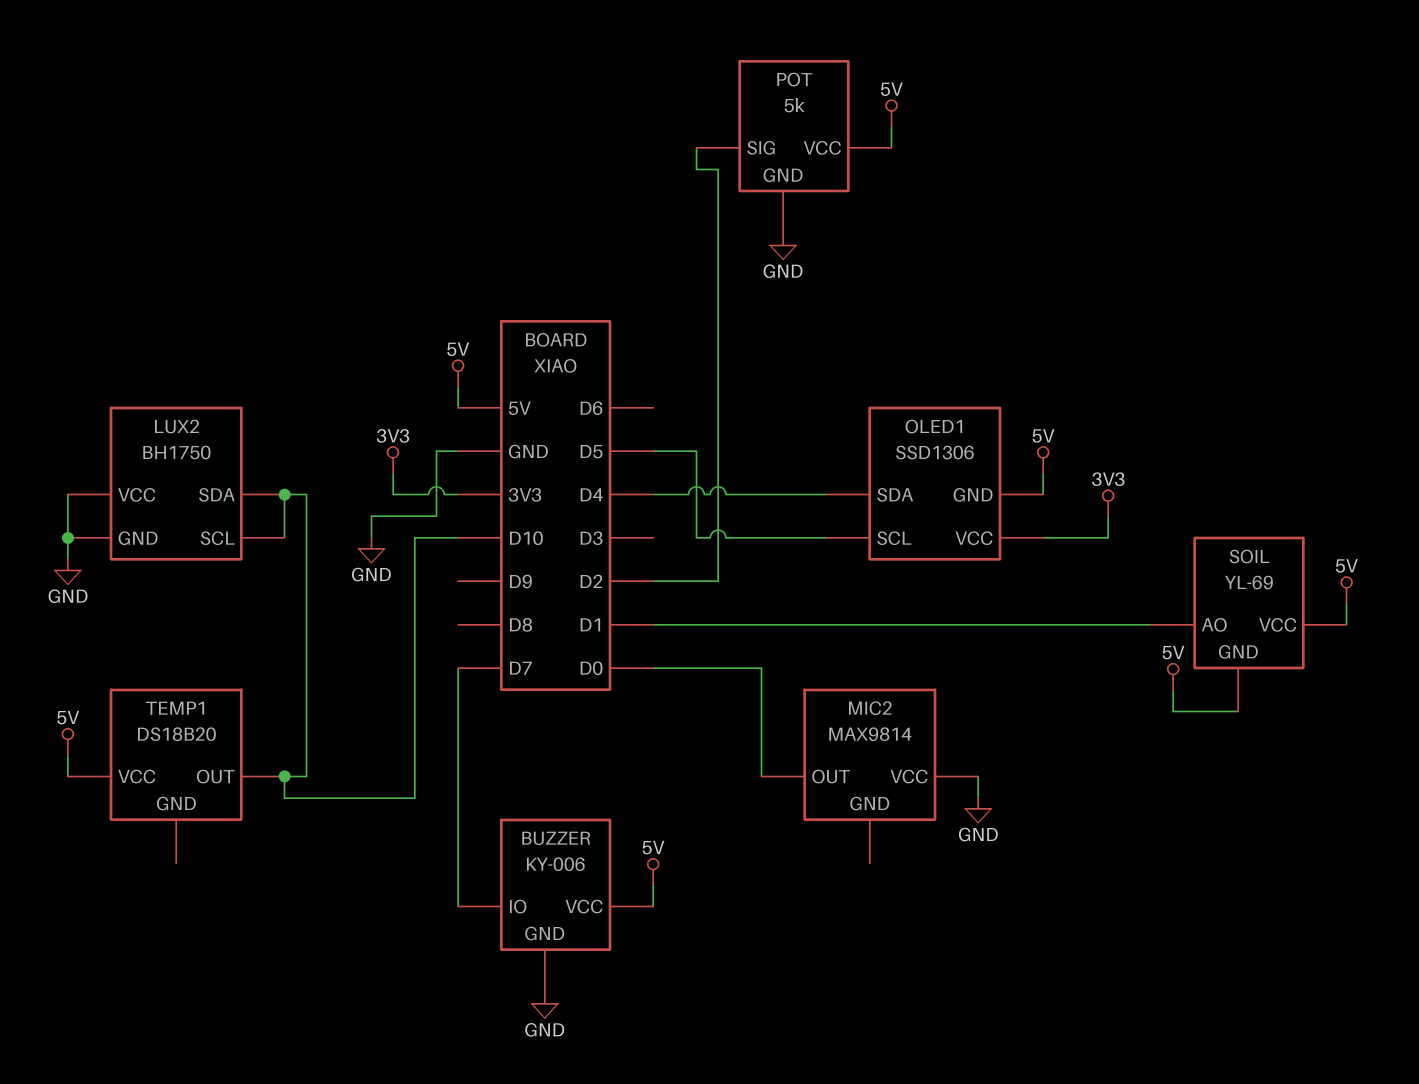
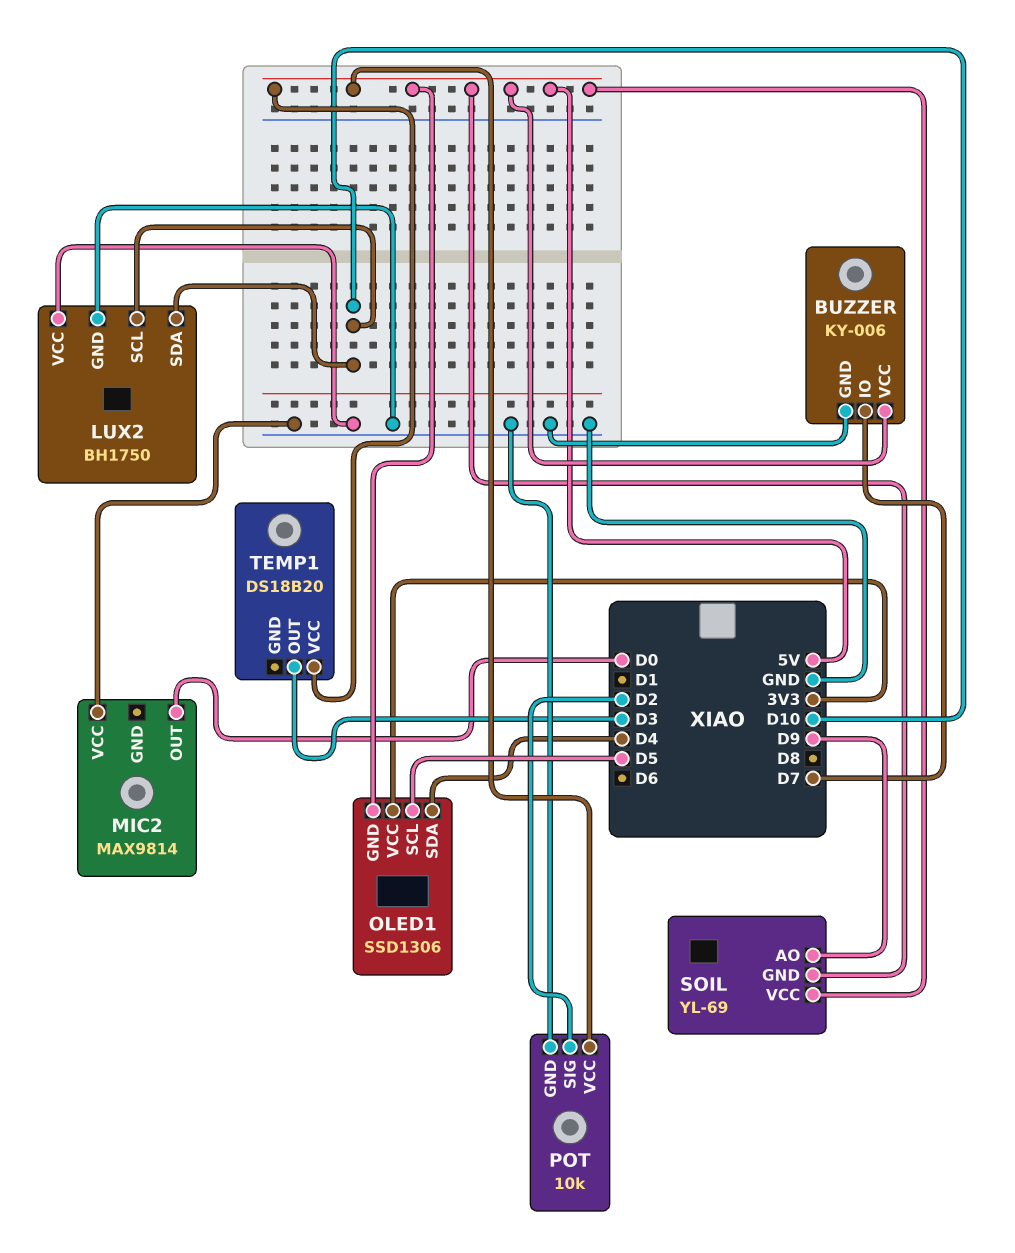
POT: 5k -> 10k
SOIL pin AO: D1 -> D9
TEMP1 pin OUT: D10 -> D3

